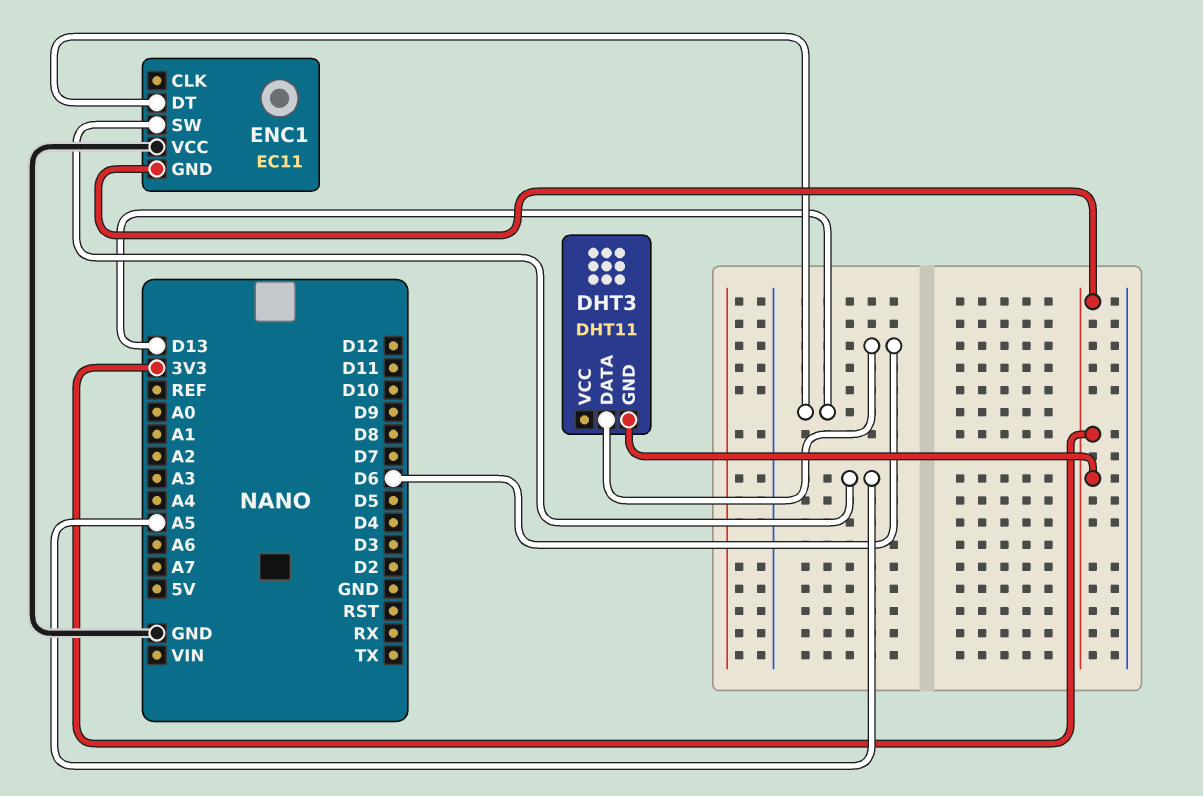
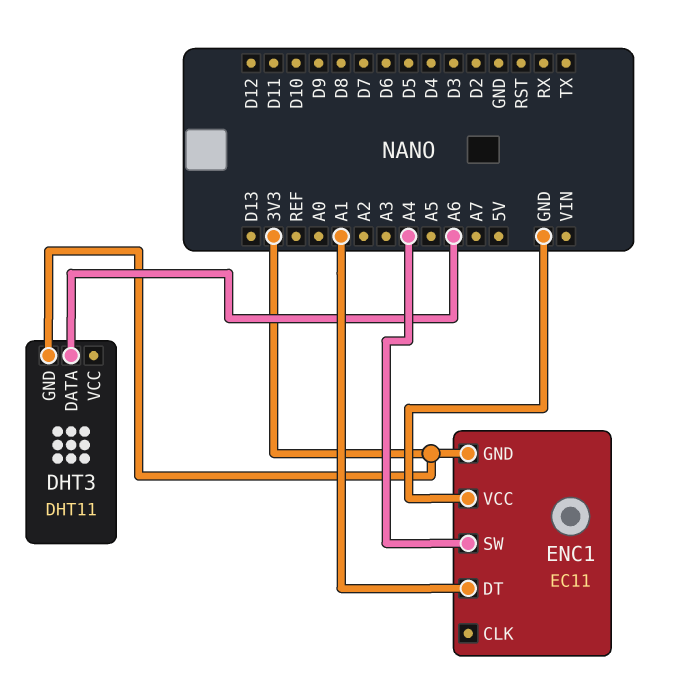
DHT3 pin DATA: D6 -> A6
ENC1 pin DT: D13 -> A1
ENC1 pin SW: A5 -> A4

